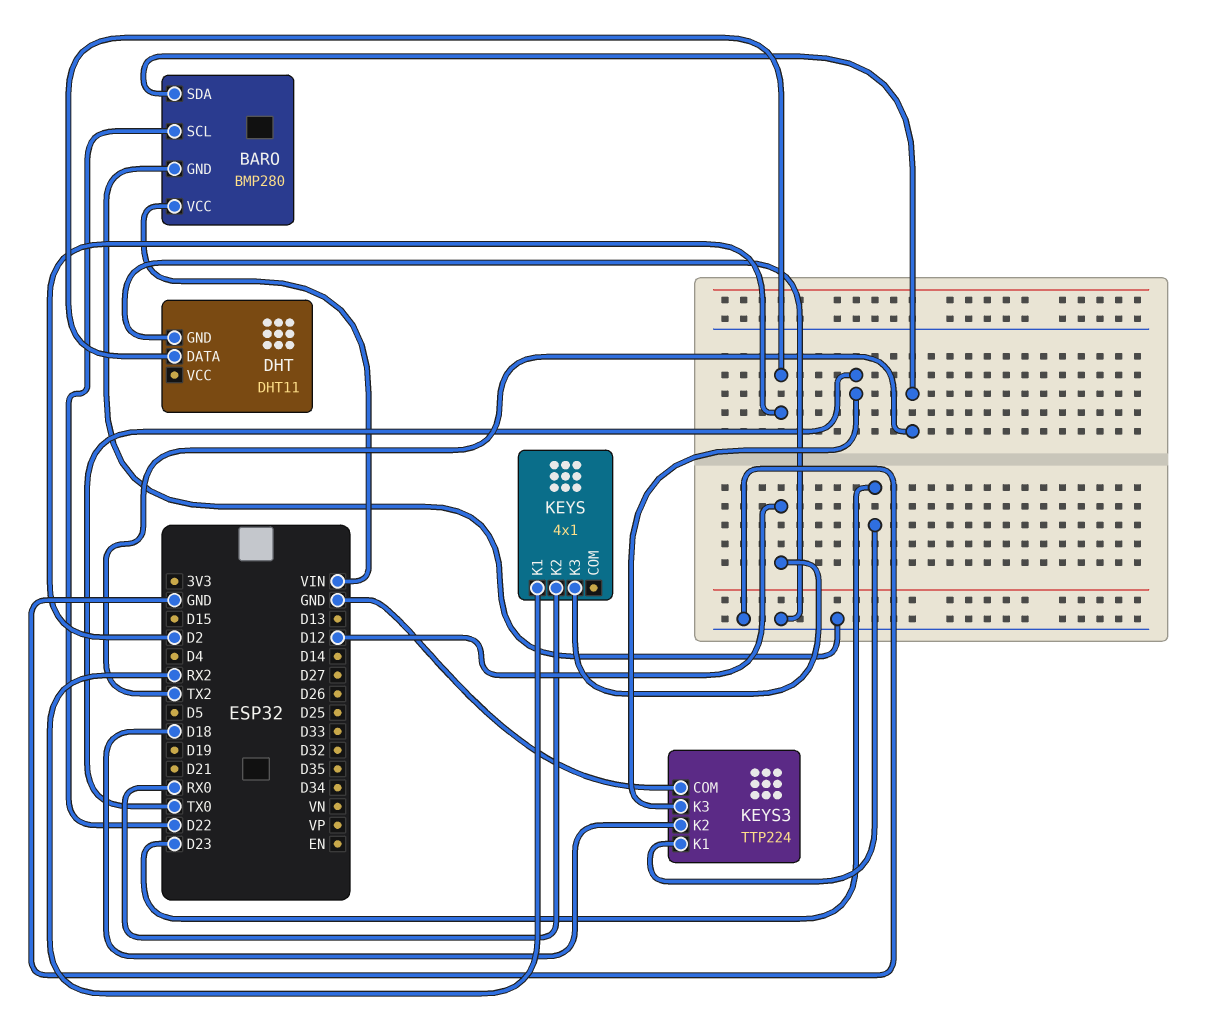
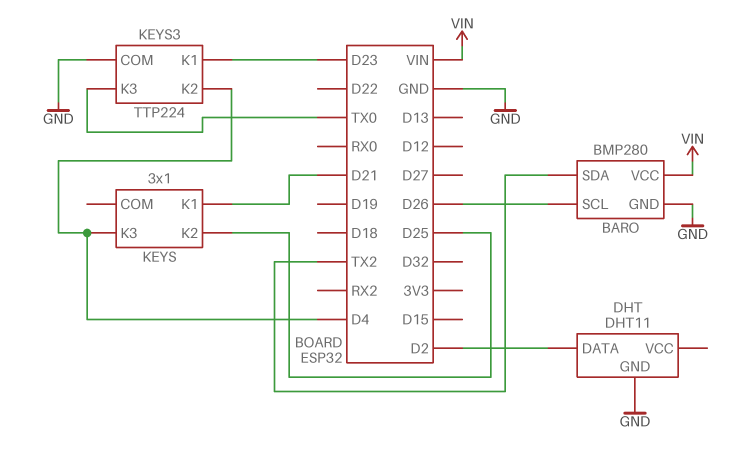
BARO pin SCL: D22 -> D26
KEYS: 4x1 -> 3x1
KEYS pin K1: RX2 -> D21
KEYS pin K2: RX0 -> D25
KEYS pin K3: D12 -> D4
KEYS3 pin K2: D18 -> D4

